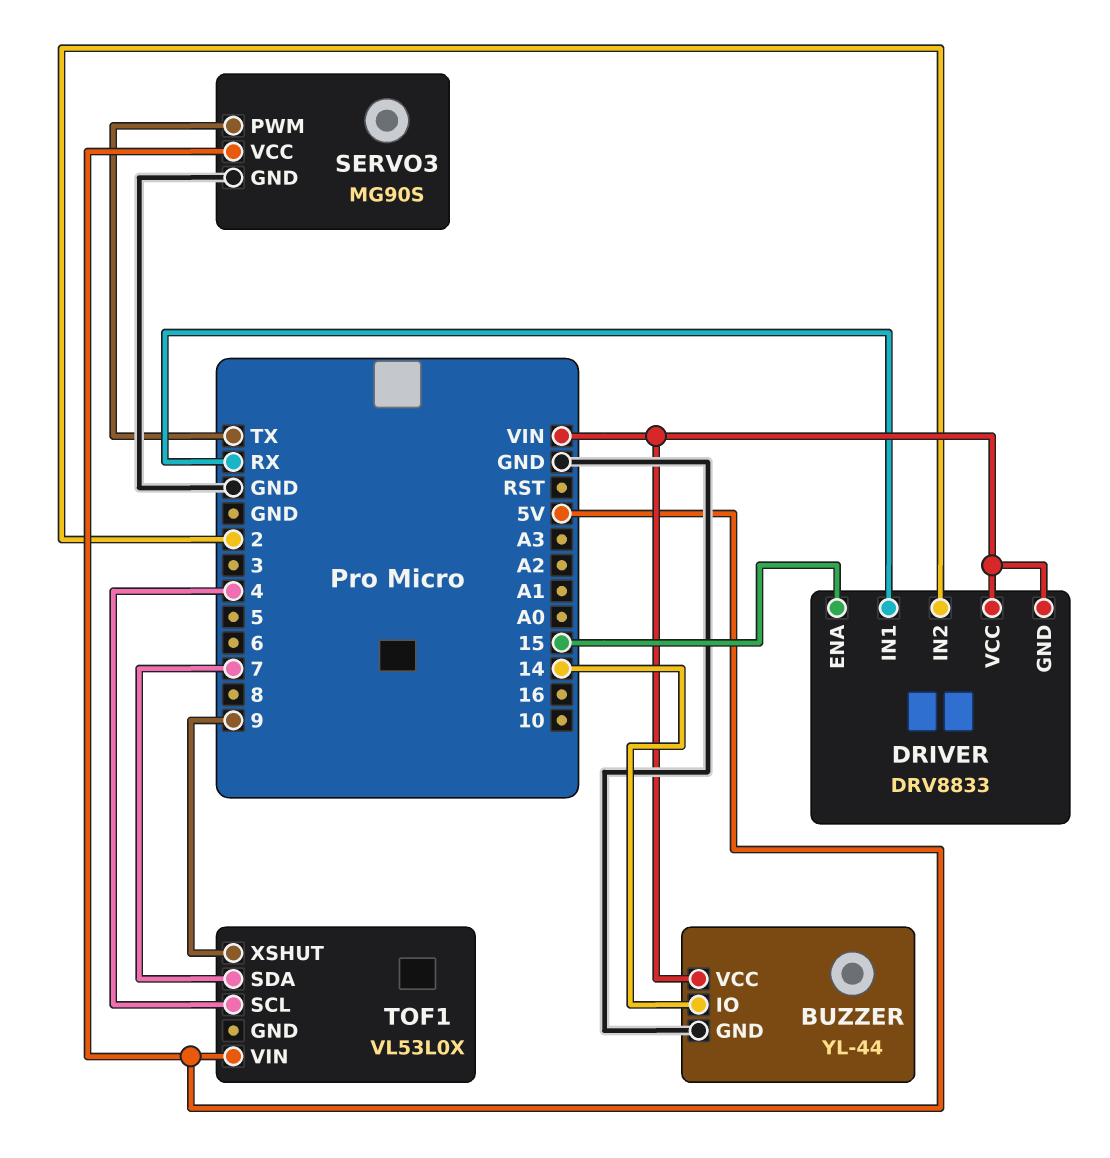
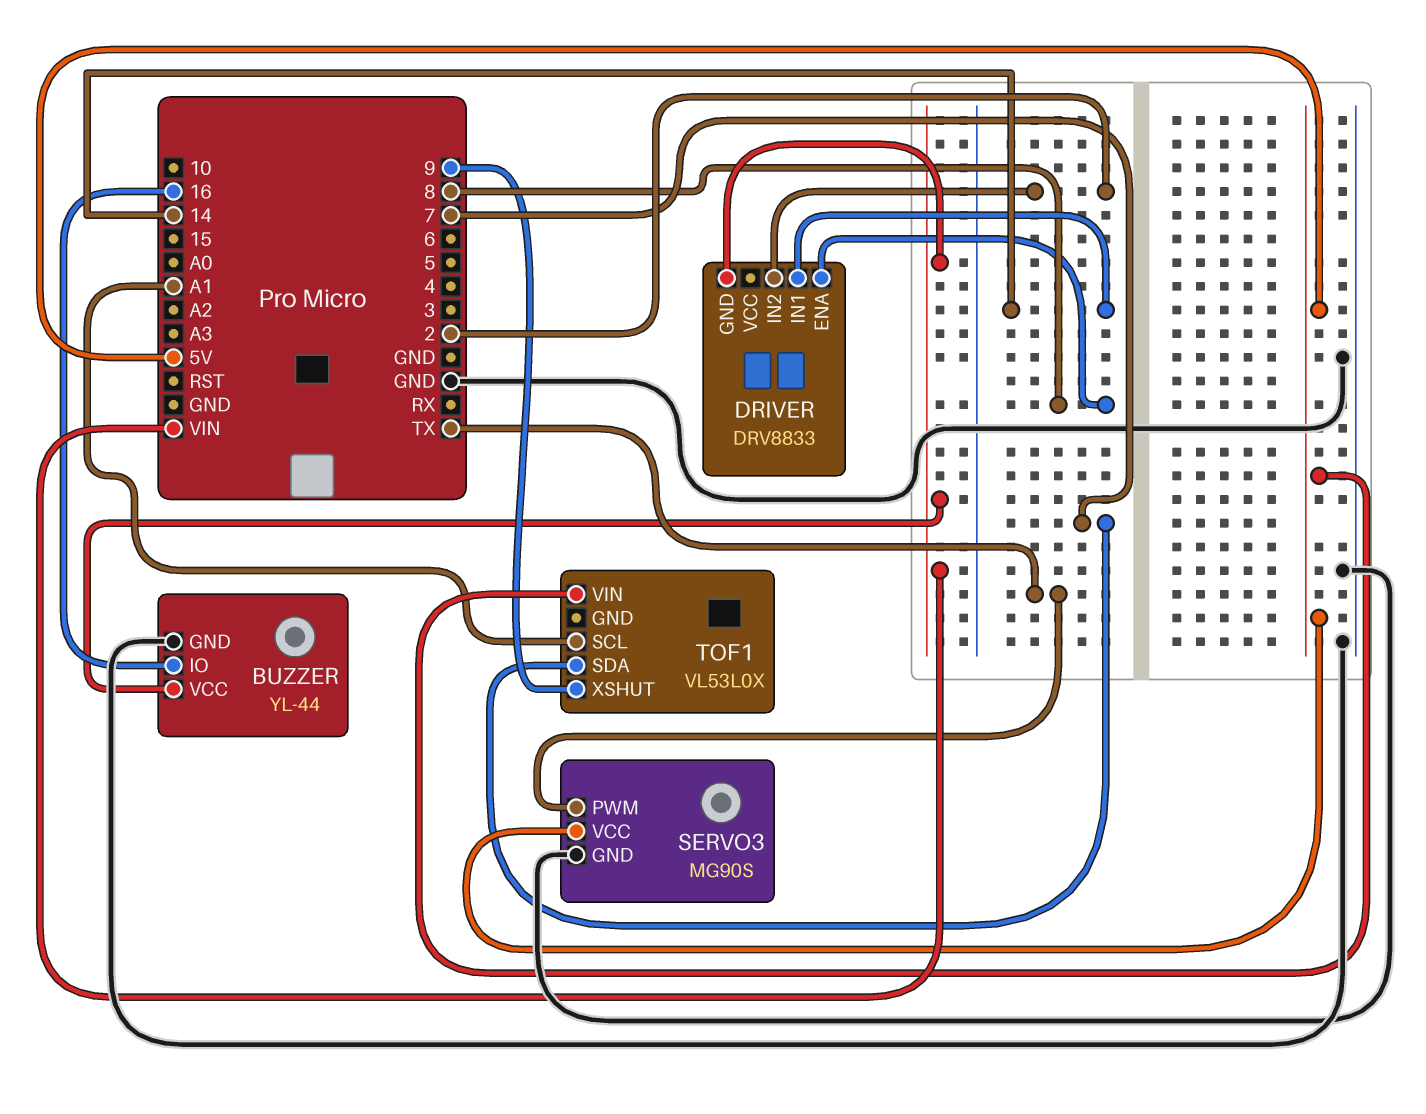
BUZZER pin IO: 14 -> 16
DRIVER pin ENA: 15 -> 8
DRIVER pin IN1: RX -> 14
DRIVER pin VCC: VIN -> none
TOF1 pin SCL: 4 -> A1

